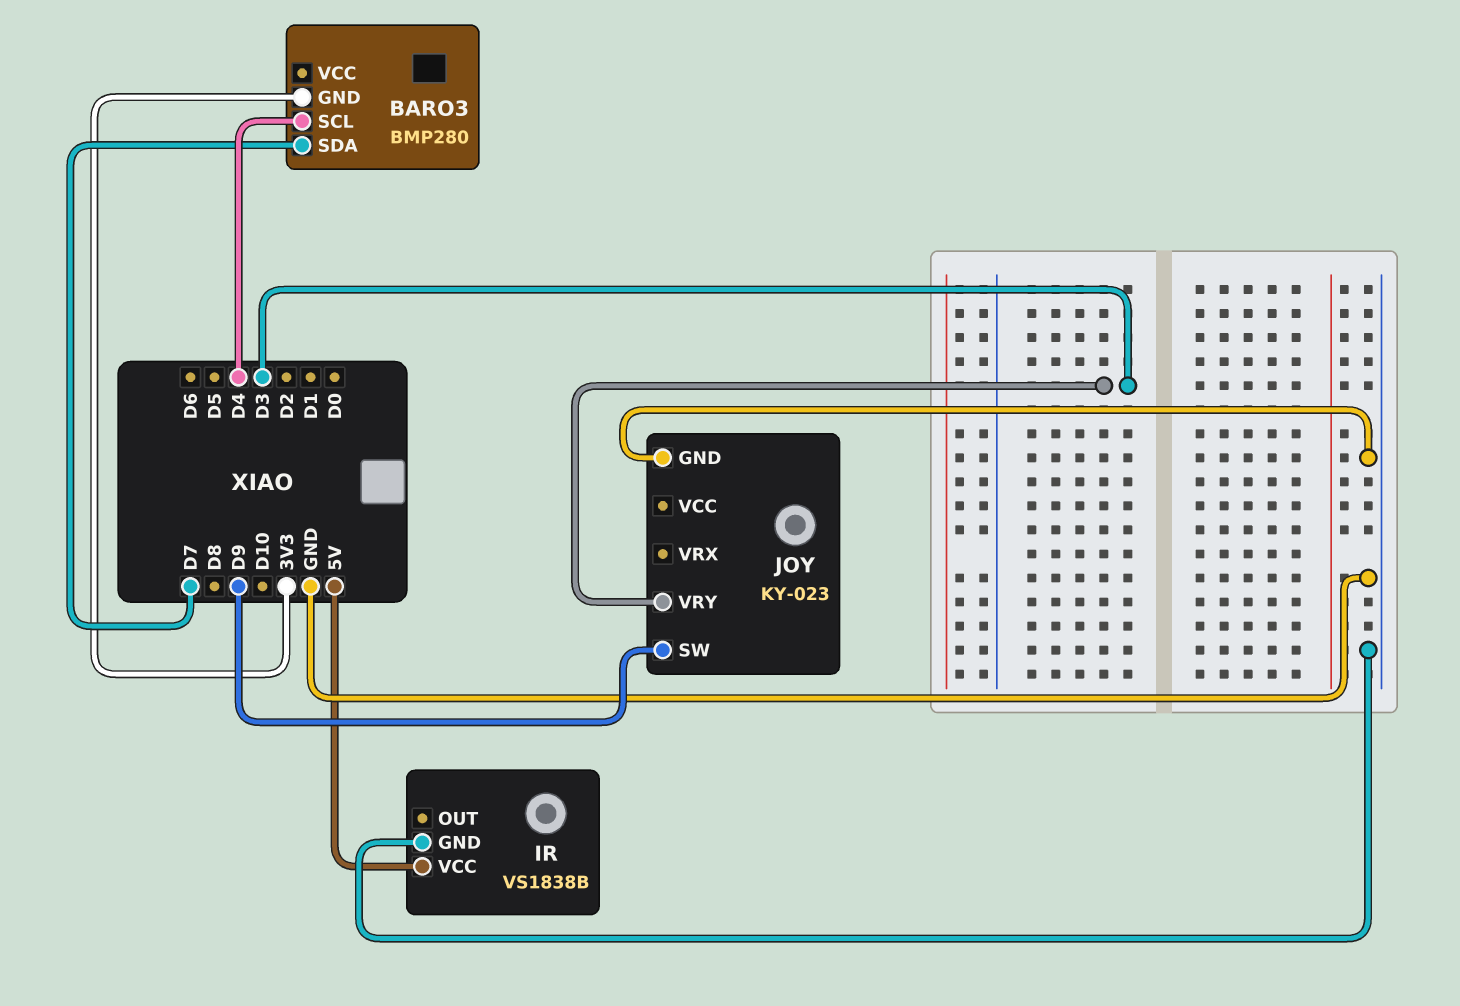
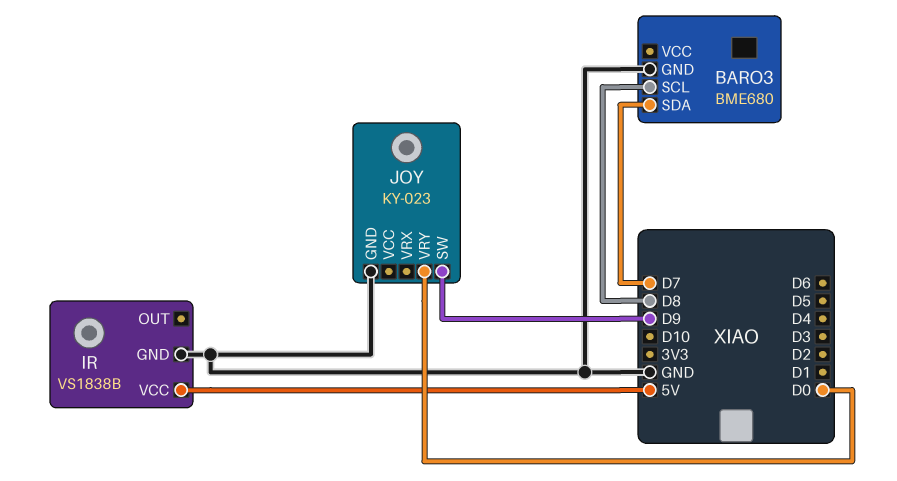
BARO3: BMP280 -> BME680
BARO3 pin GND: 3V3 -> GND
BARO3 pin SCL: D4 -> D8
JOY pin VRY: D3 -> D0

